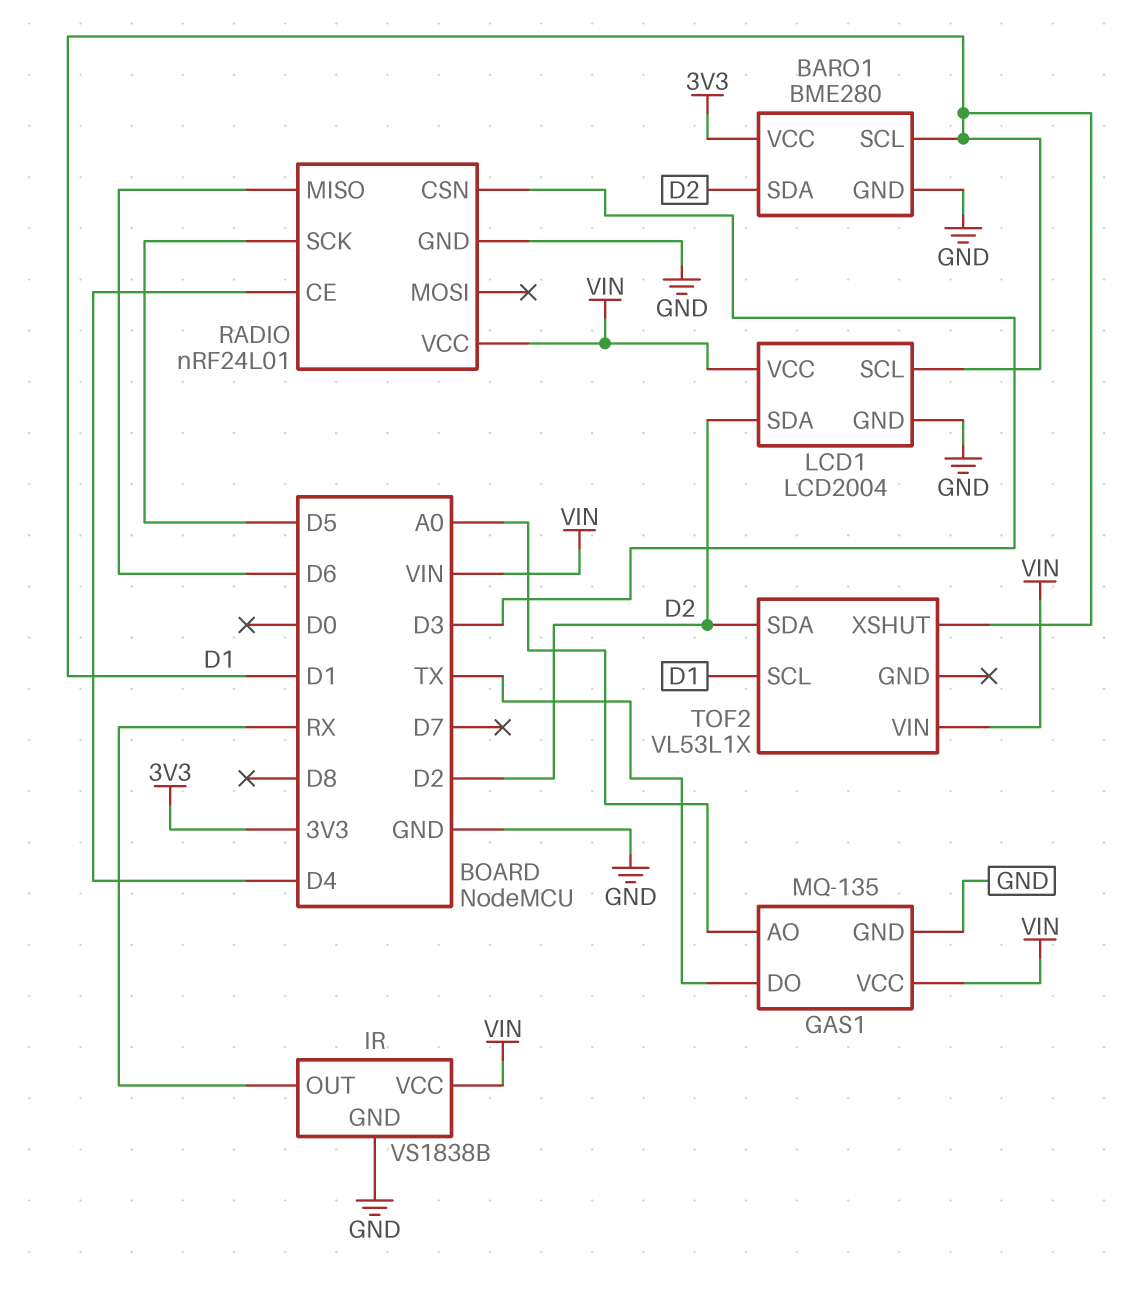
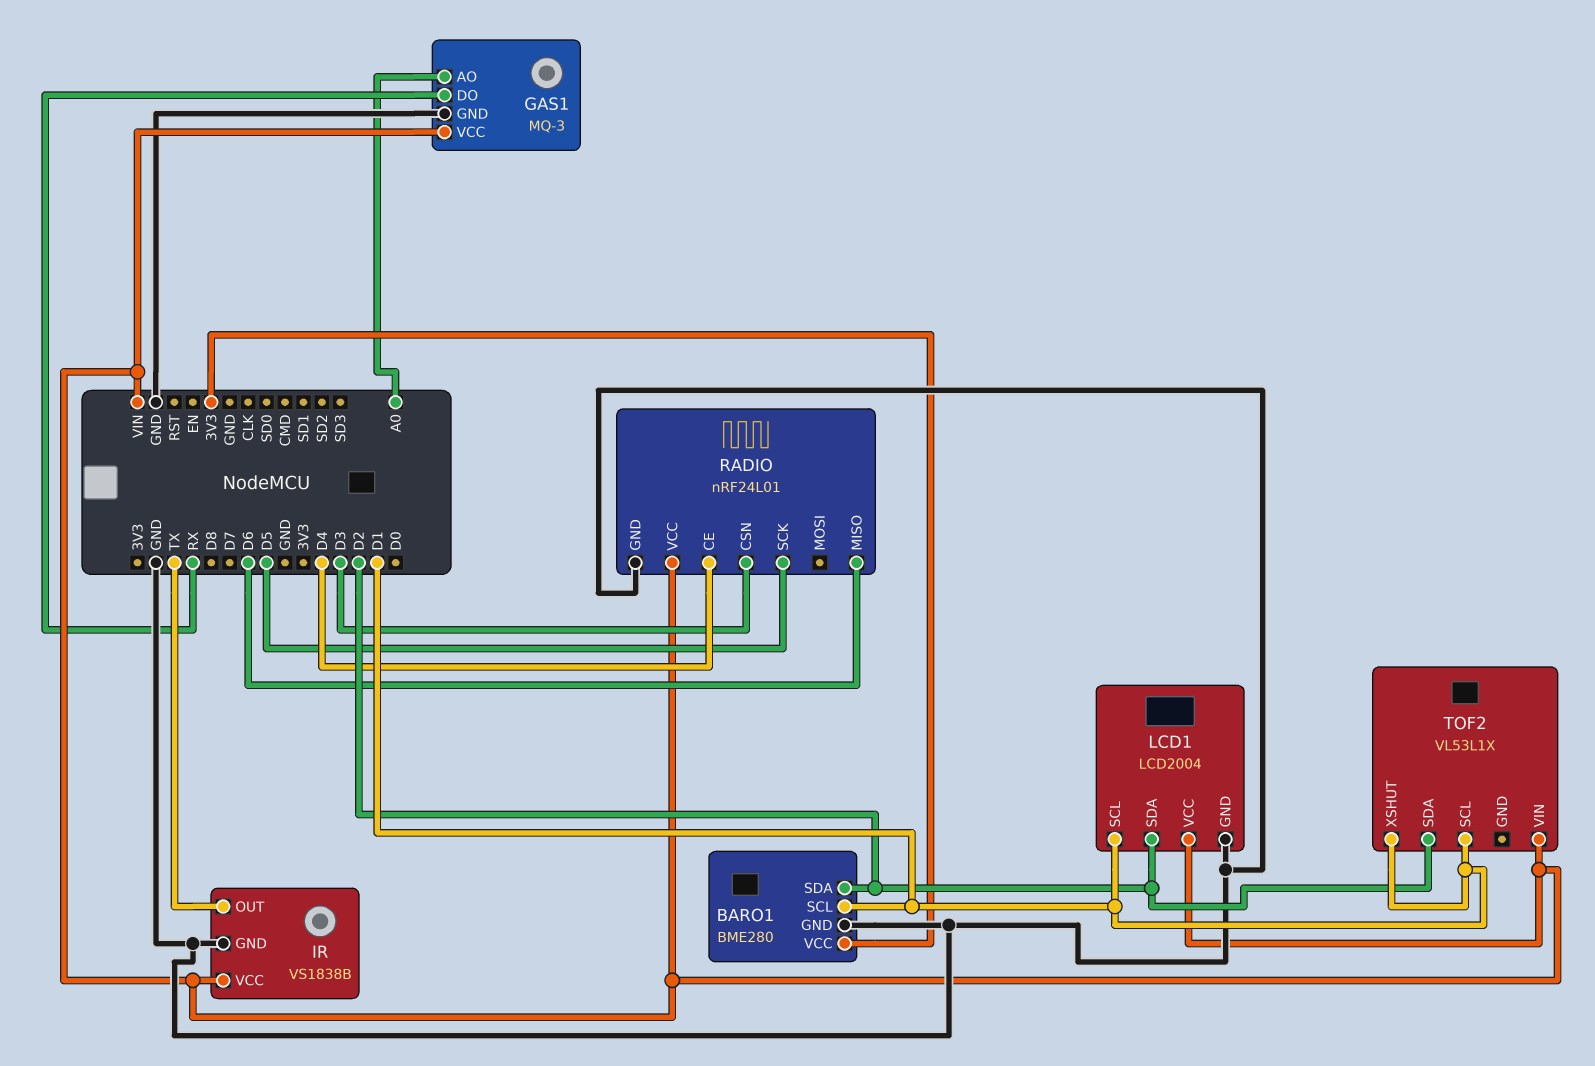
GAS1: MQ-135 -> MQ-3
GAS1 pin DO: TX -> RX
IR pin OUT: RX -> TX

